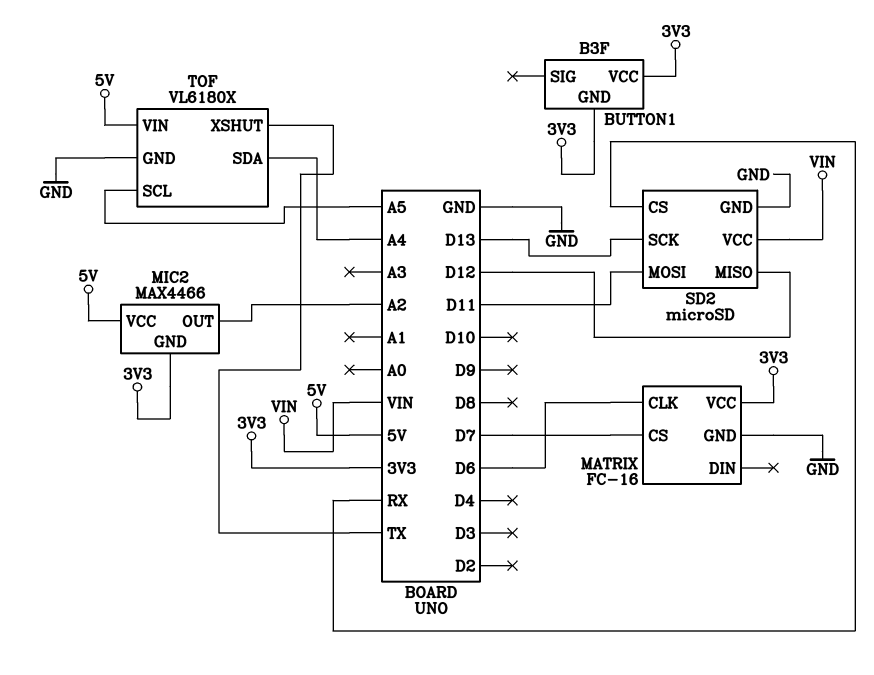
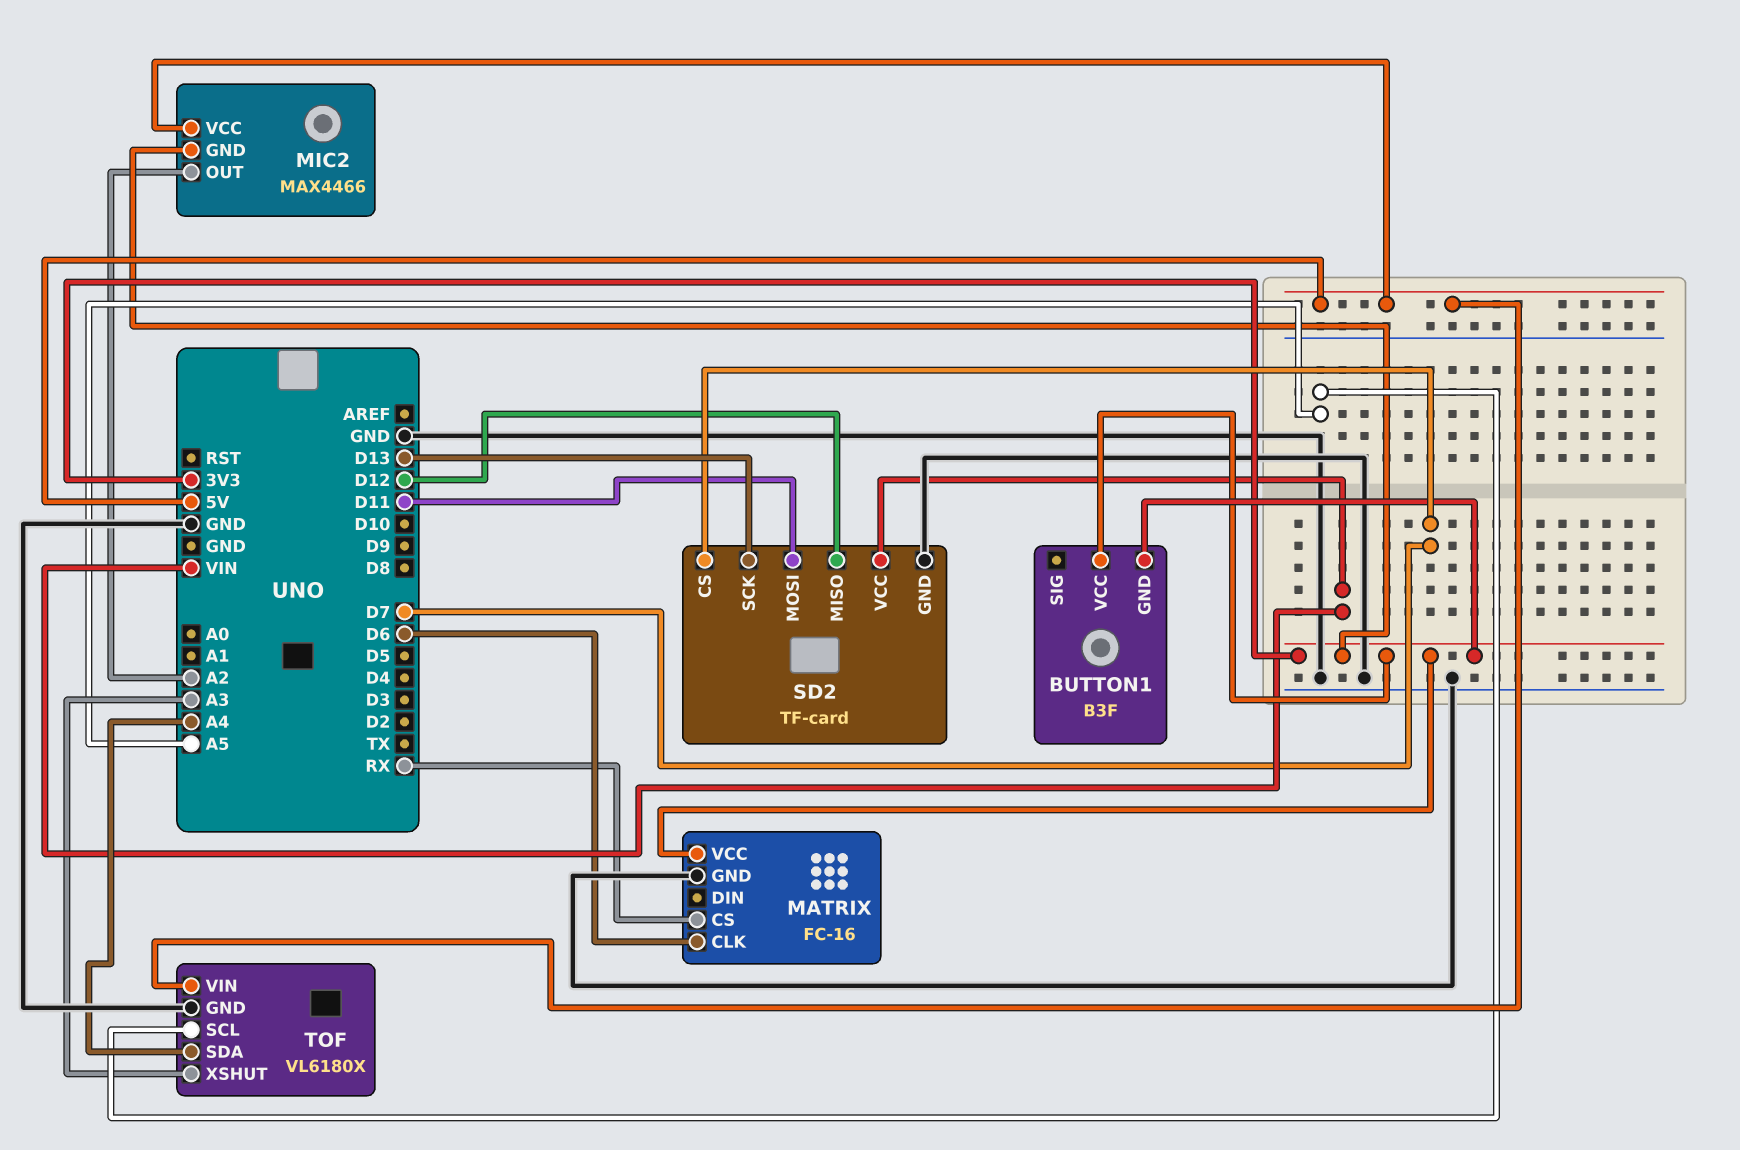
MATRIX pin CS: D7 -> RX
SD2: microSD -> TF-card
SD2 pin CS: RX -> D7
TOF pin XSHUT: TX -> A3

